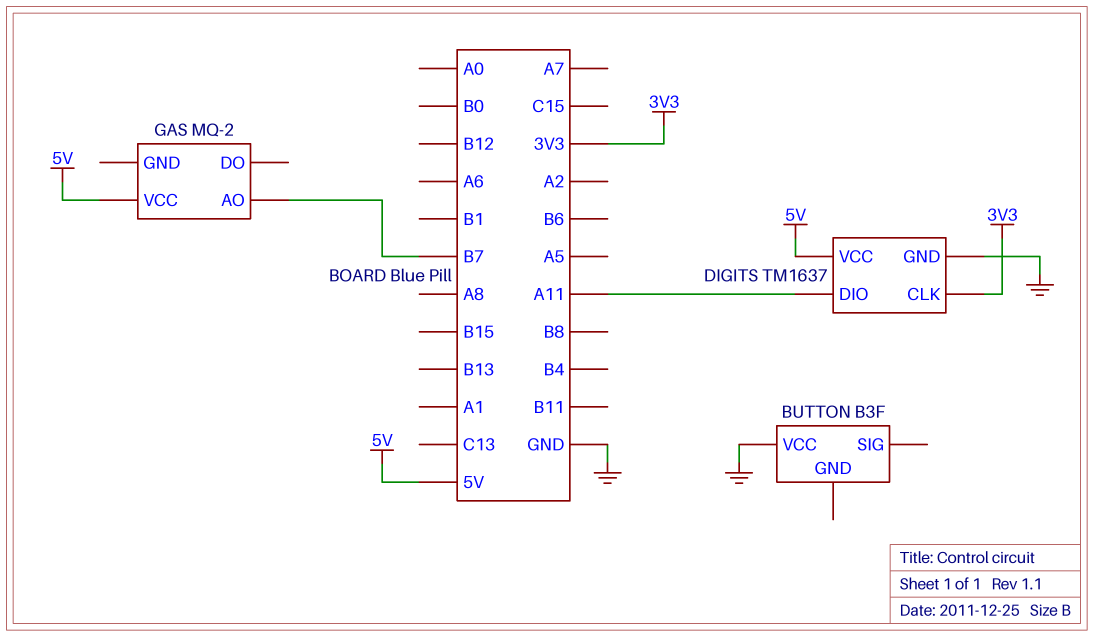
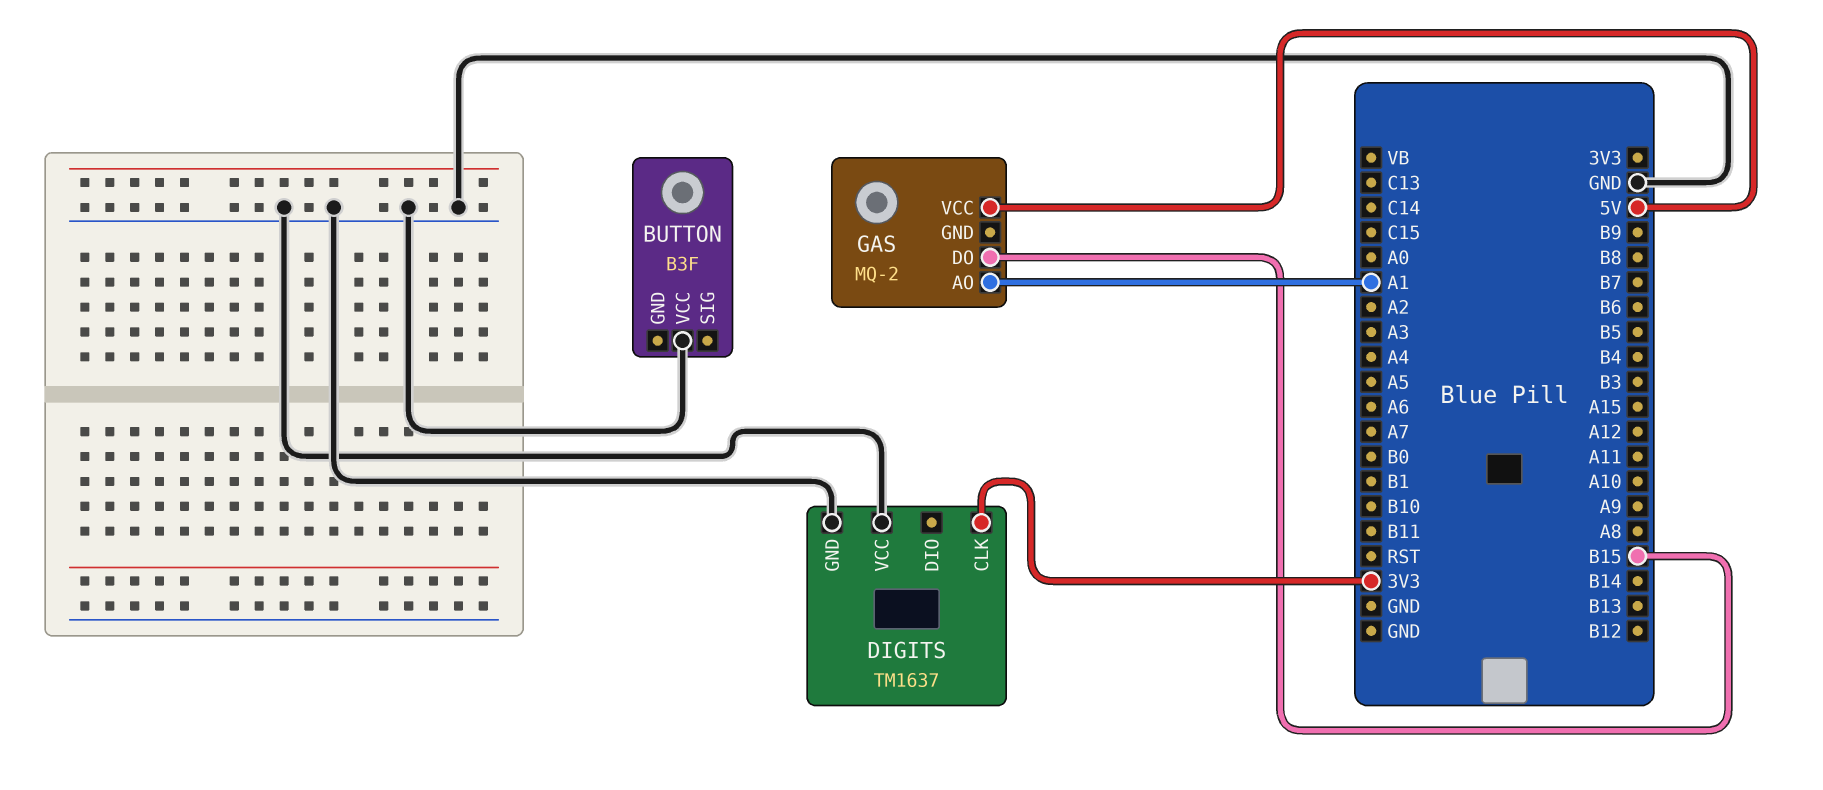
DIGITS pin DIO: A11 -> none
DIGITS pin VCC: 5V -> GND
GAS pin AO: B7 -> A1
GAS pin DO: none -> B15

